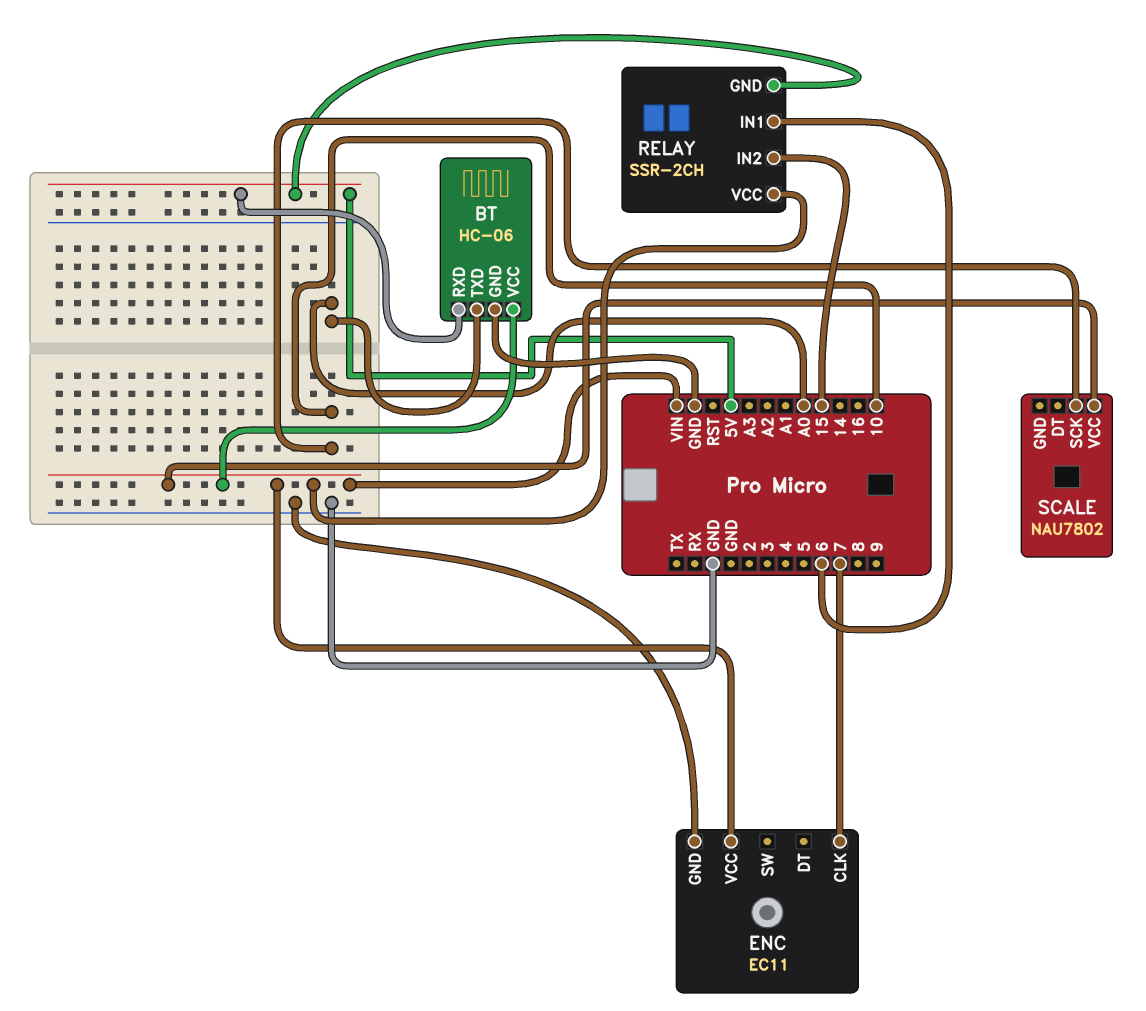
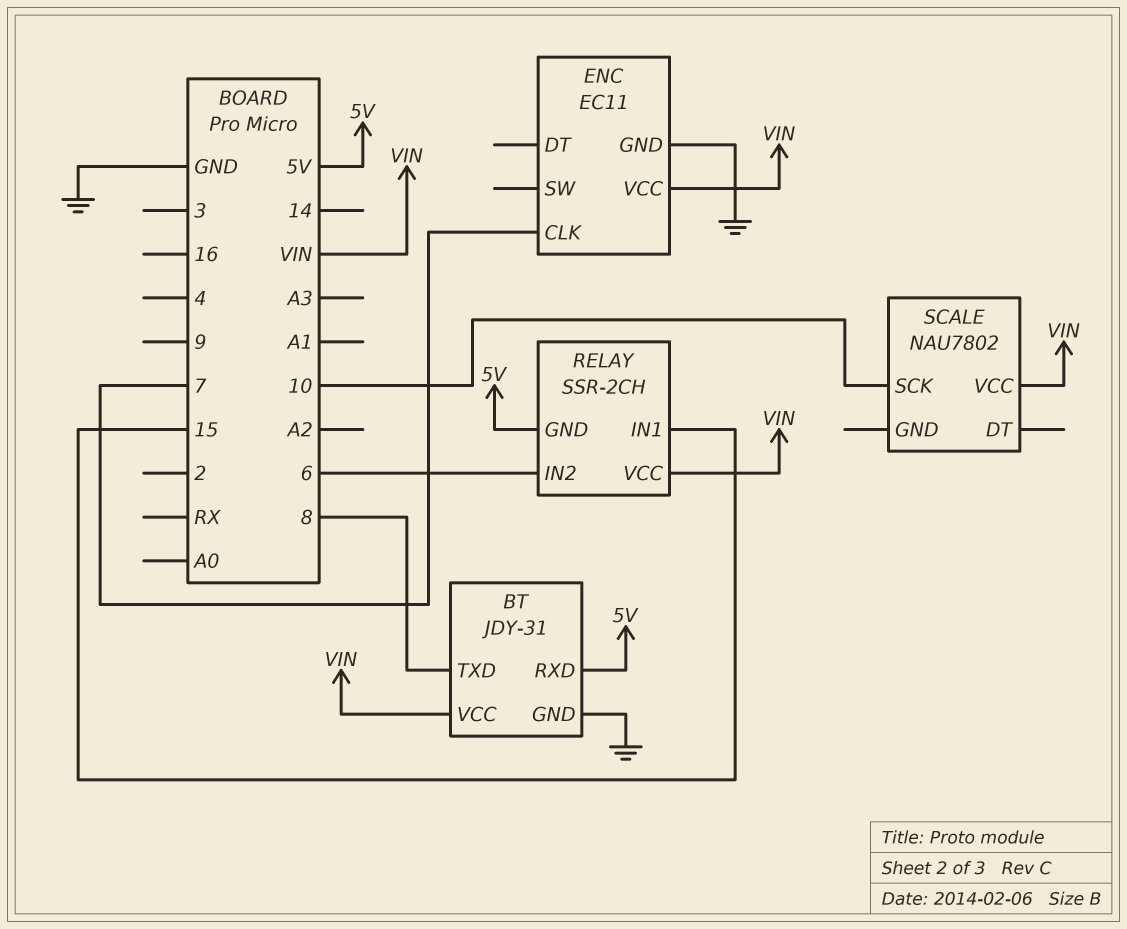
BT: HC-06 -> JDY-31
BT pin TXD: A0 -> 8
RELAY pin IN1: 6 -> 15
RELAY pin IN2: 15 -> 6

